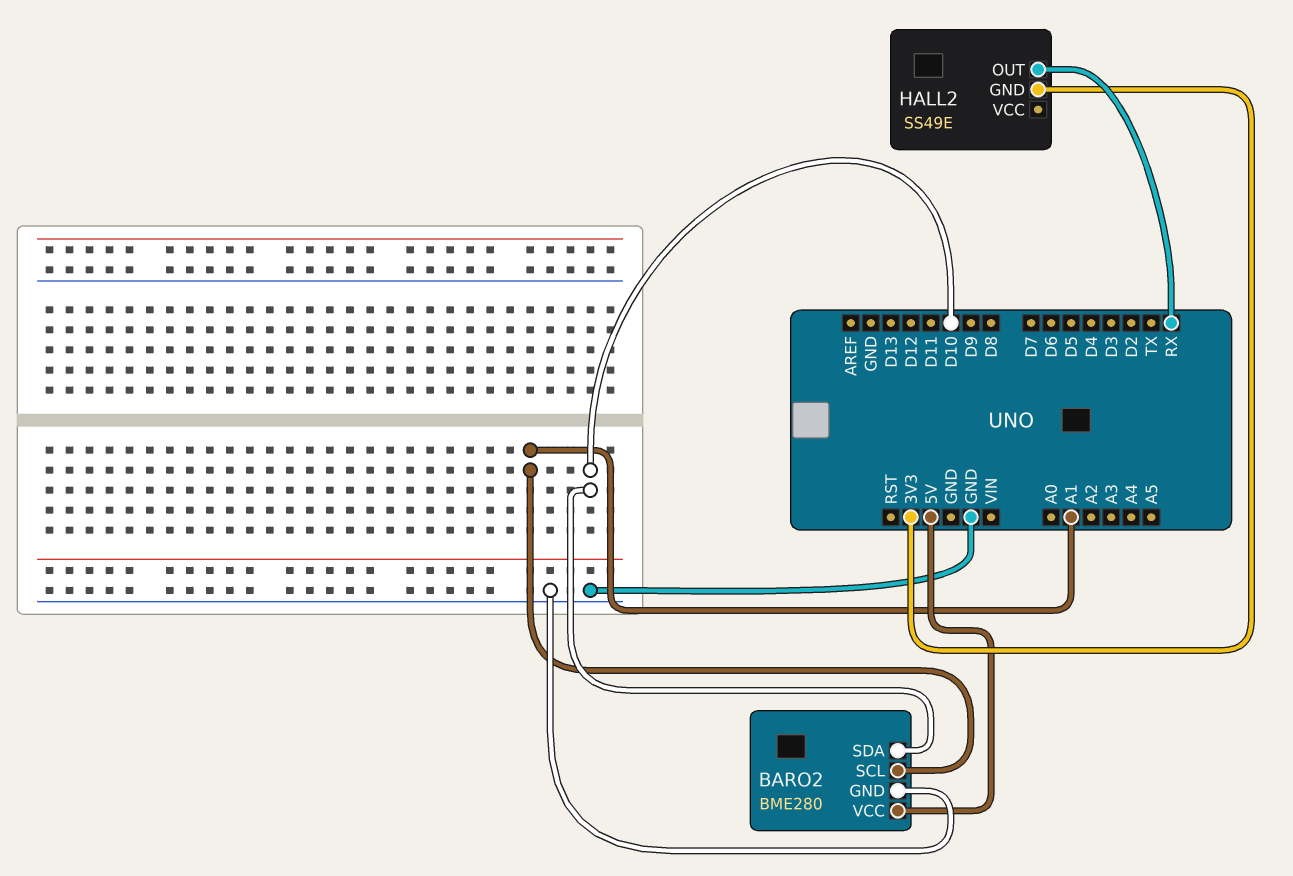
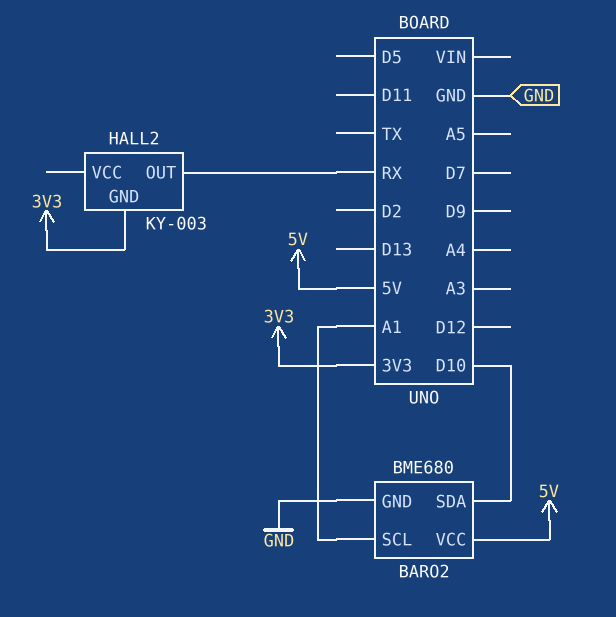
BARO2: BME280 -> BME680
HALL2: SS49E -> KY-003

